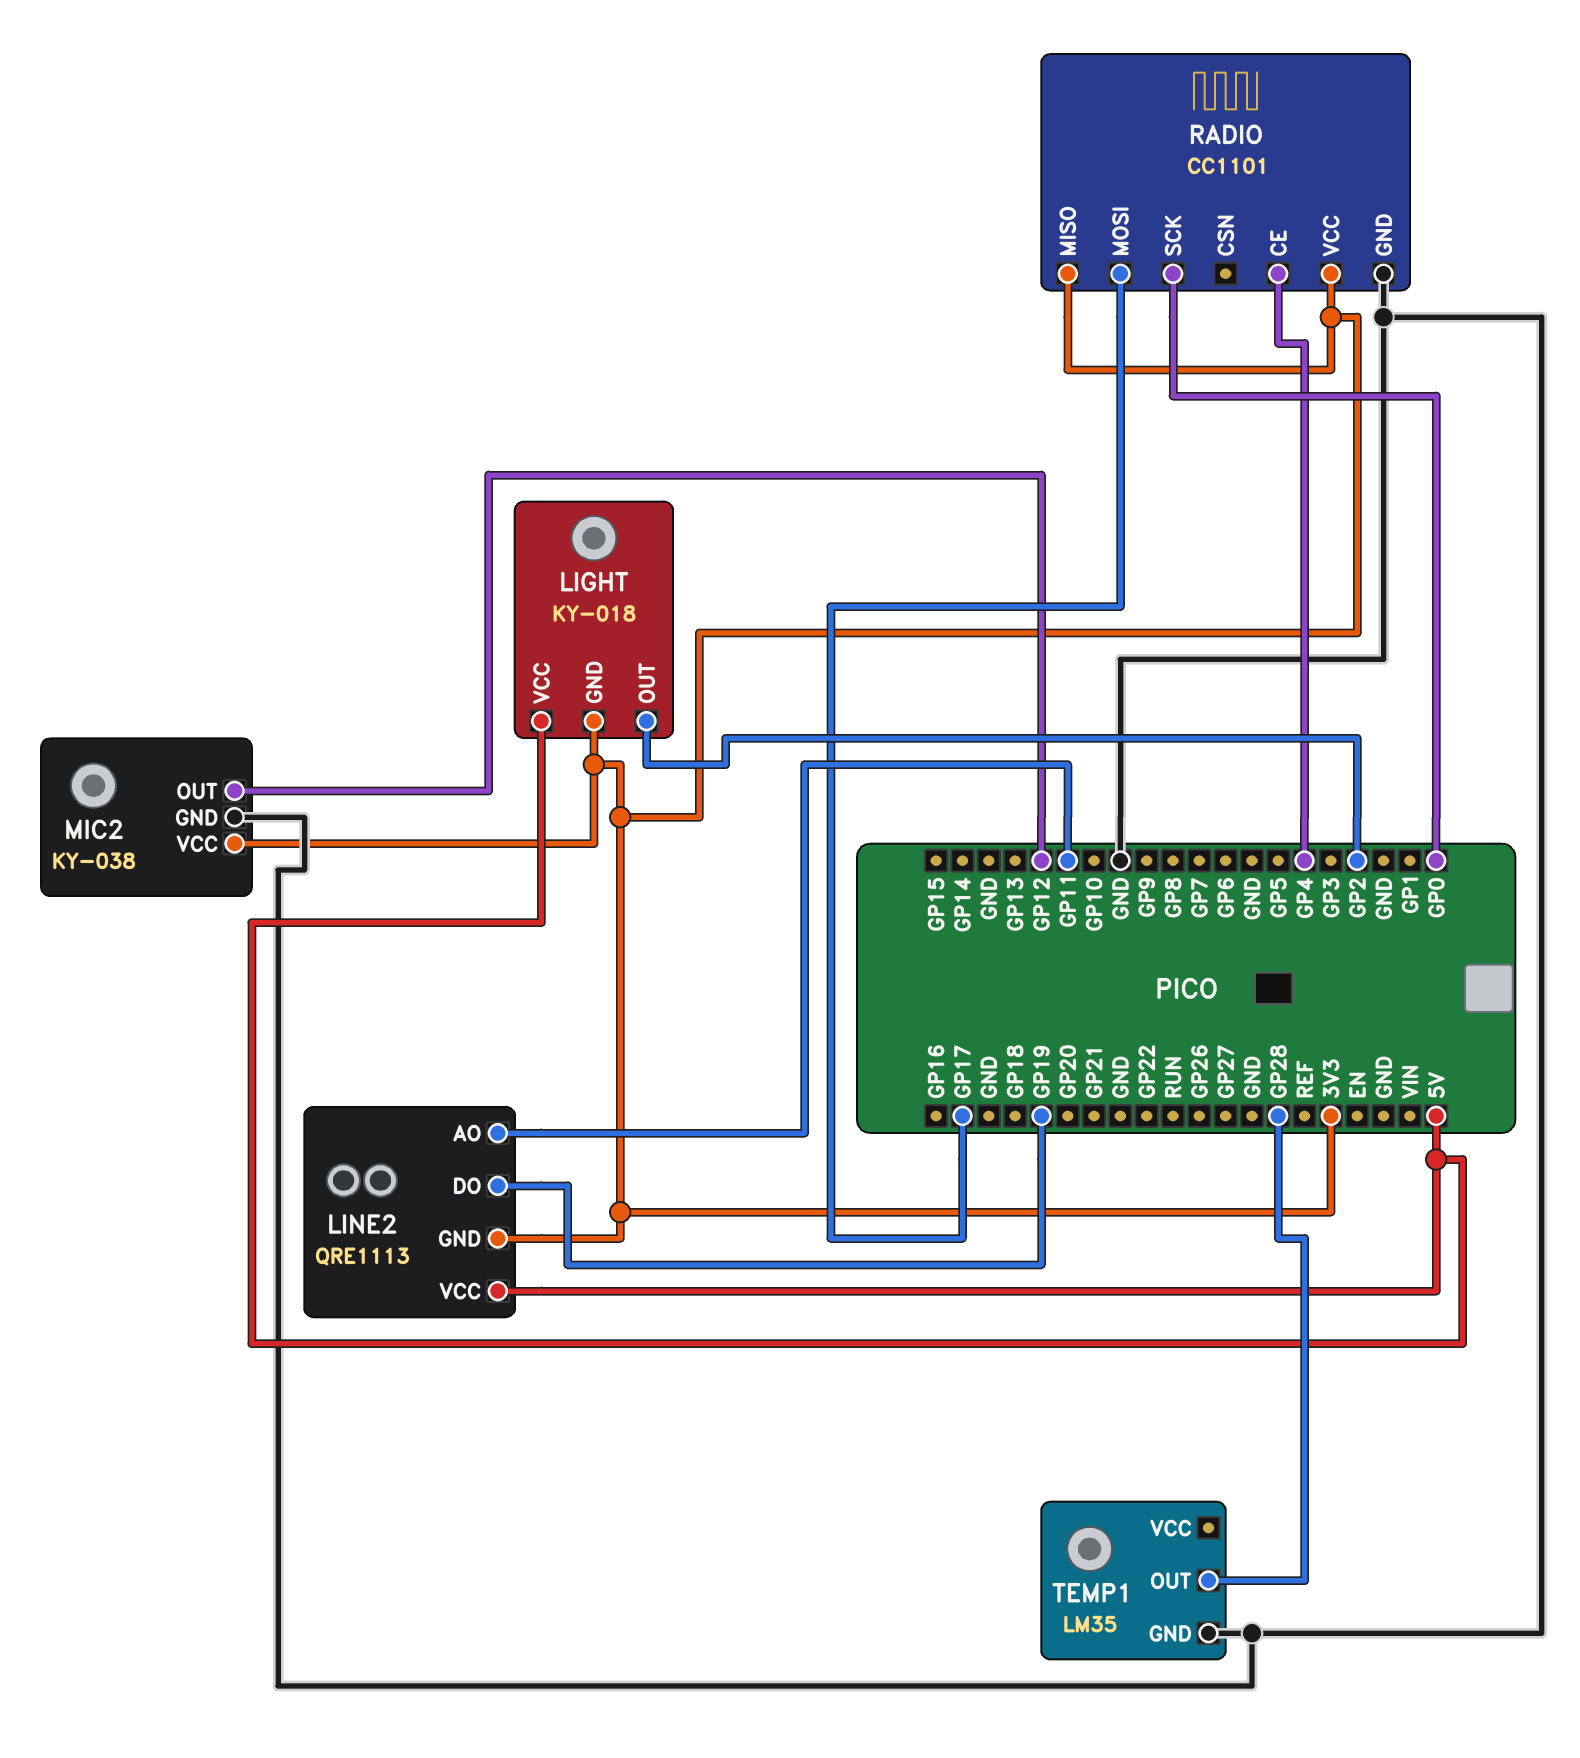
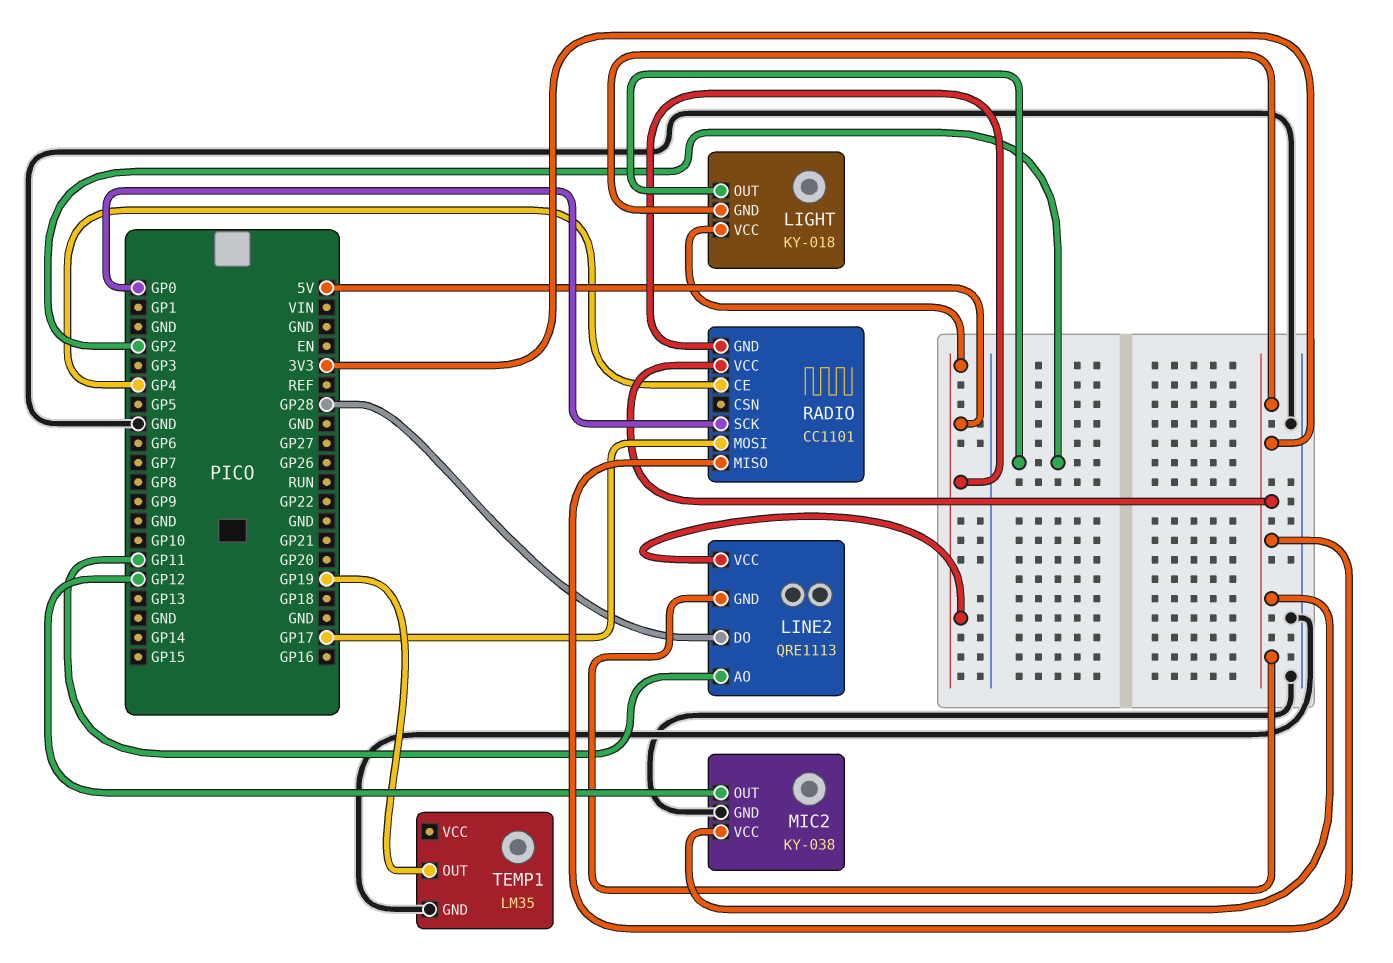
LINE2 pin DO: GP19 -> GP28
RADIO pin GND: GND -> 5V
TEMP1 pin OUT: GP28 -> GP19

